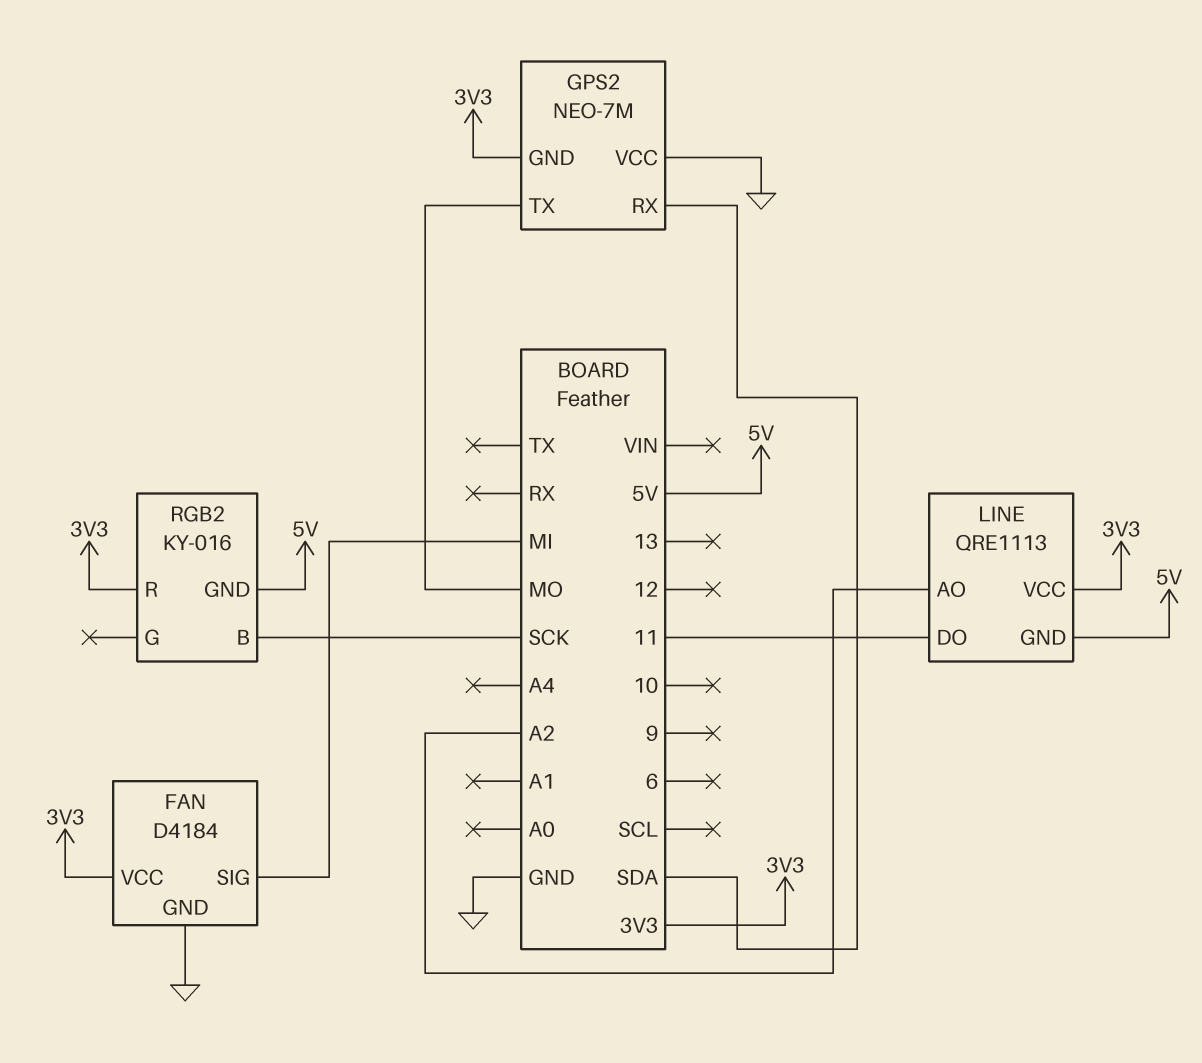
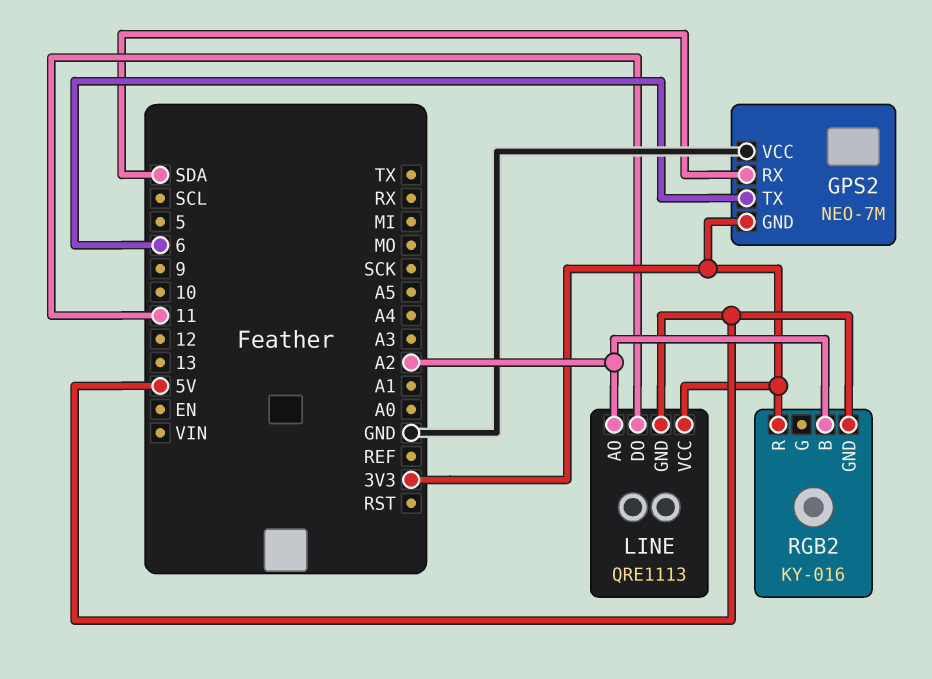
FAN: D4184 -> none
FAN pin GND: GND -> none
FAN pin SIG: MI -> none
FAN pin VCC: 3V3 -> none
GPS2 pin TX: MO -> 6
RGB2 pin B: SCK -> A2

